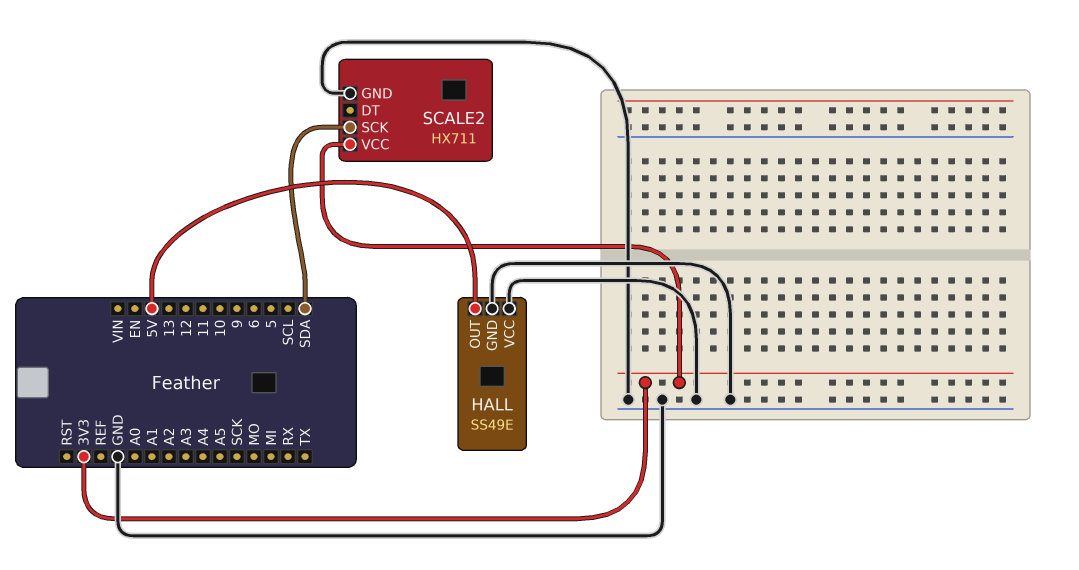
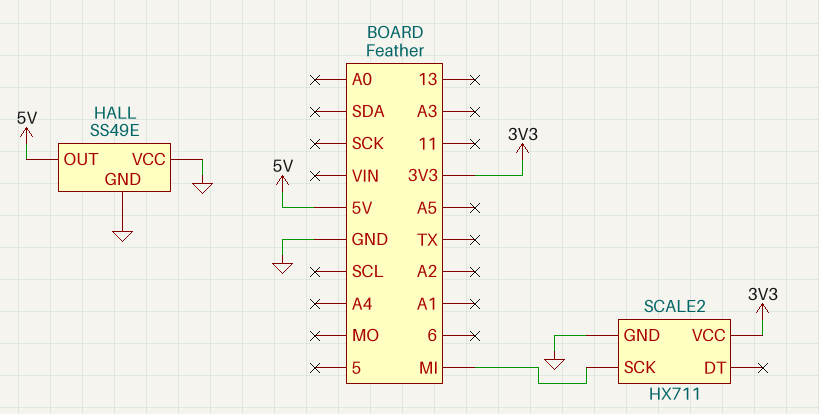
SCALE2 pin SCK: SDA -> MI

